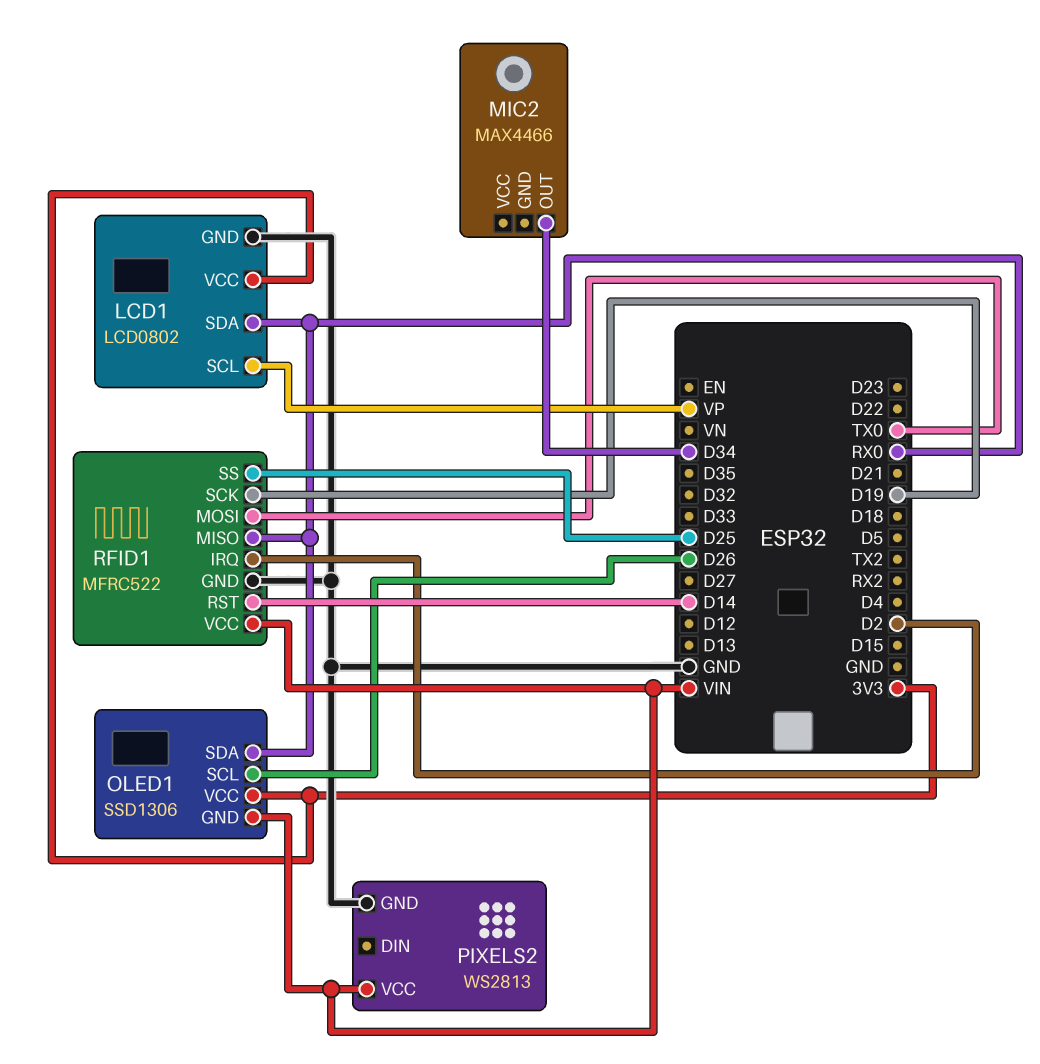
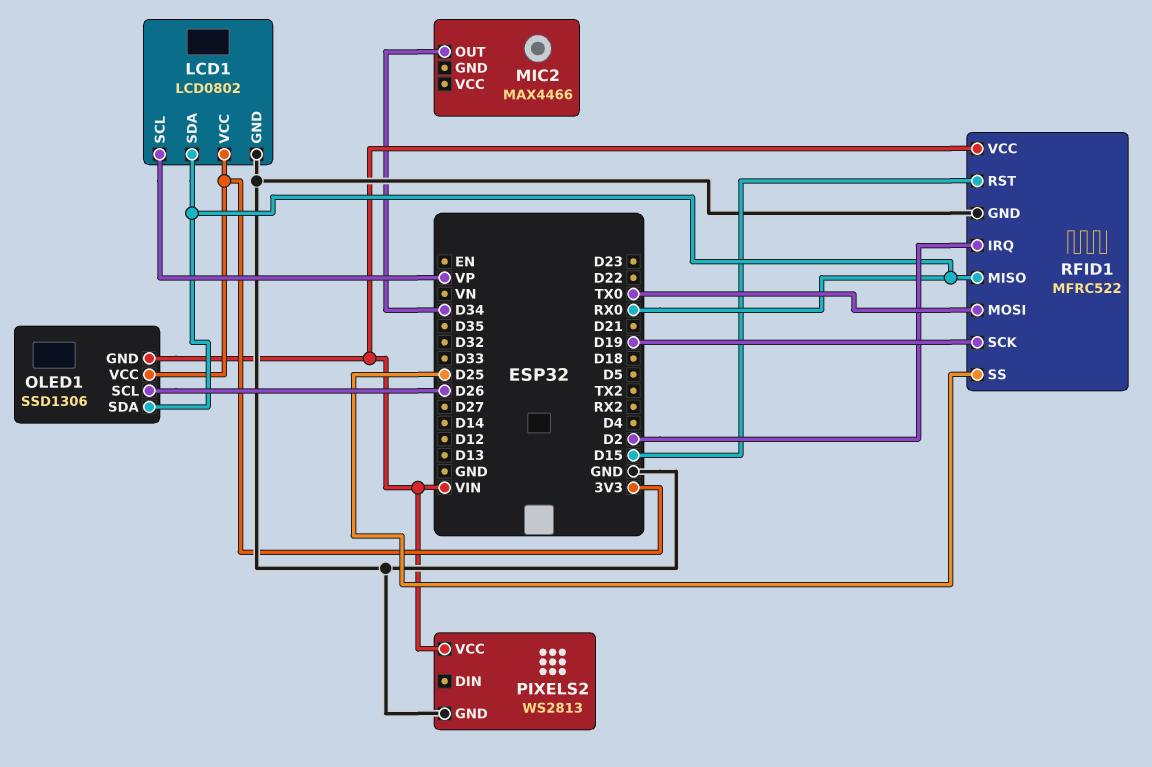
RFID1 pin RST: D14 -> D15

